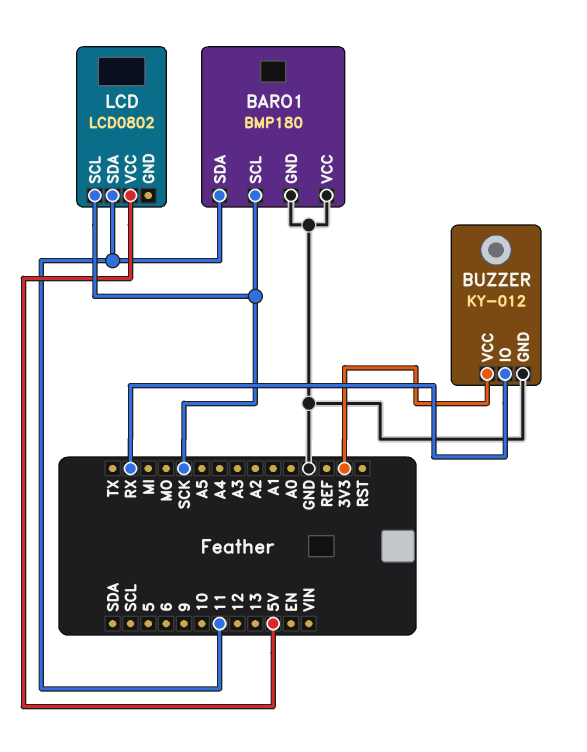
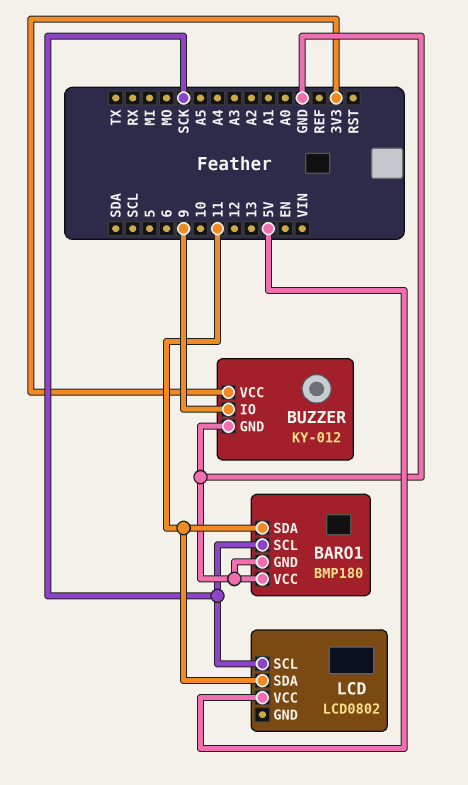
BUZZER pin IO: RX -> 9

